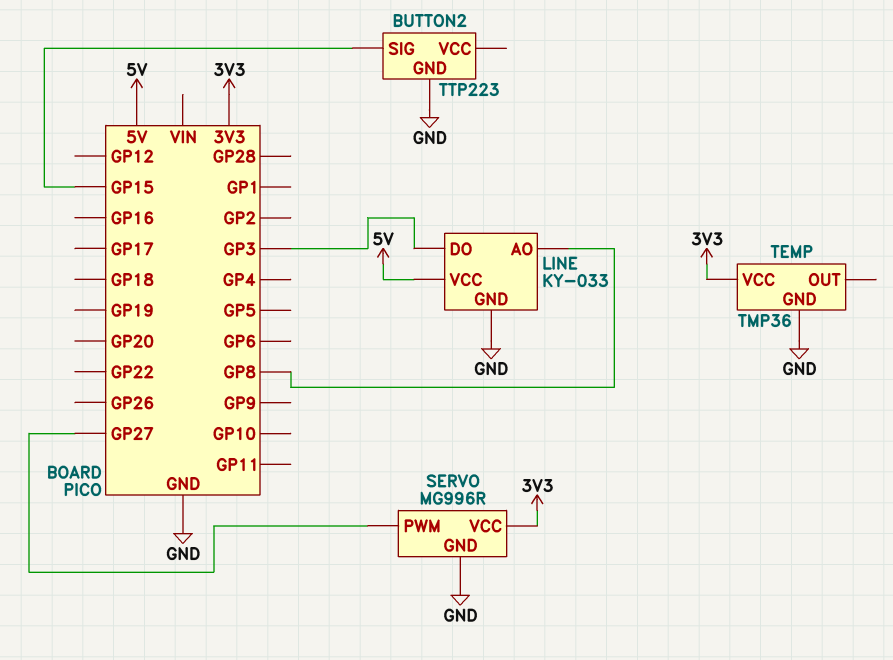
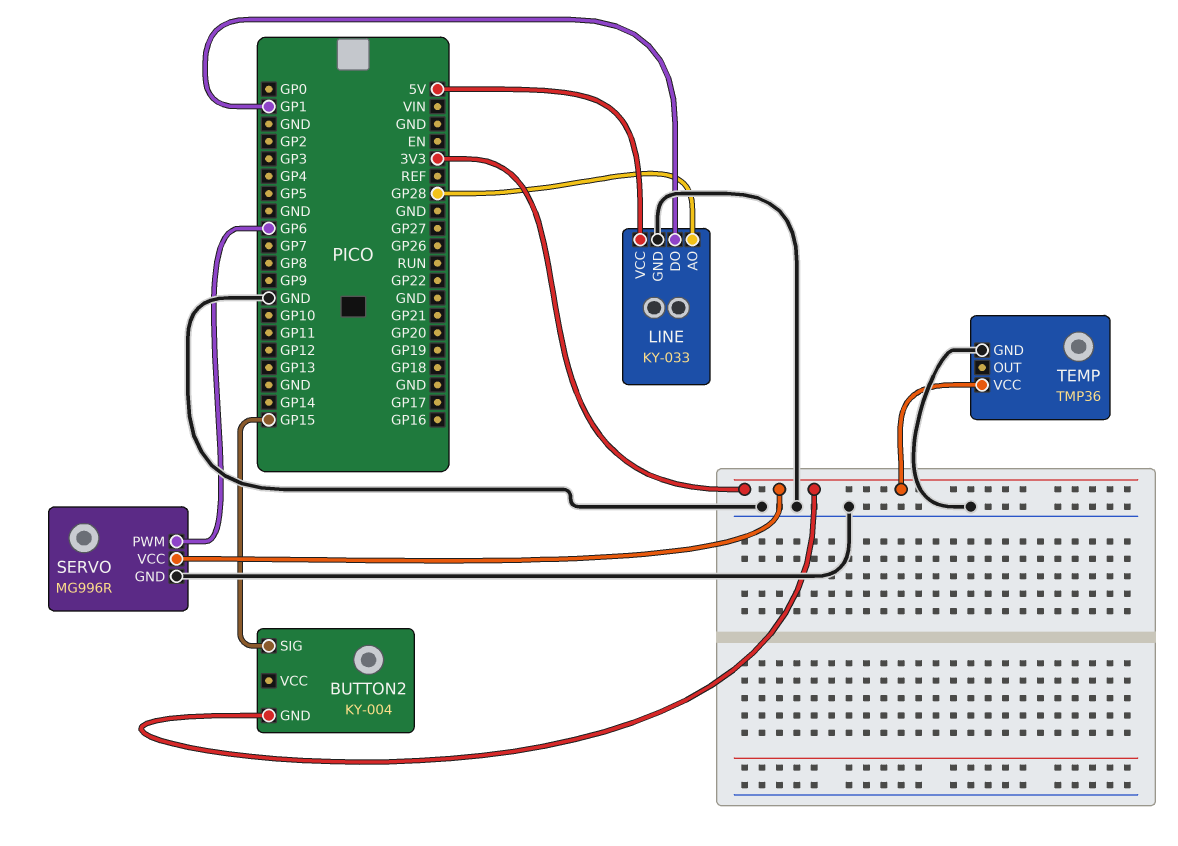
BUTTON2: TTP223 -> KY-004
BUTTON2 pin GND: GND -> 3V3
LINE pin AO: GP8 -> GP28
LINE pin DO: GP3 -> GP1
SERVO pin PWM: GP27 -> GP6

